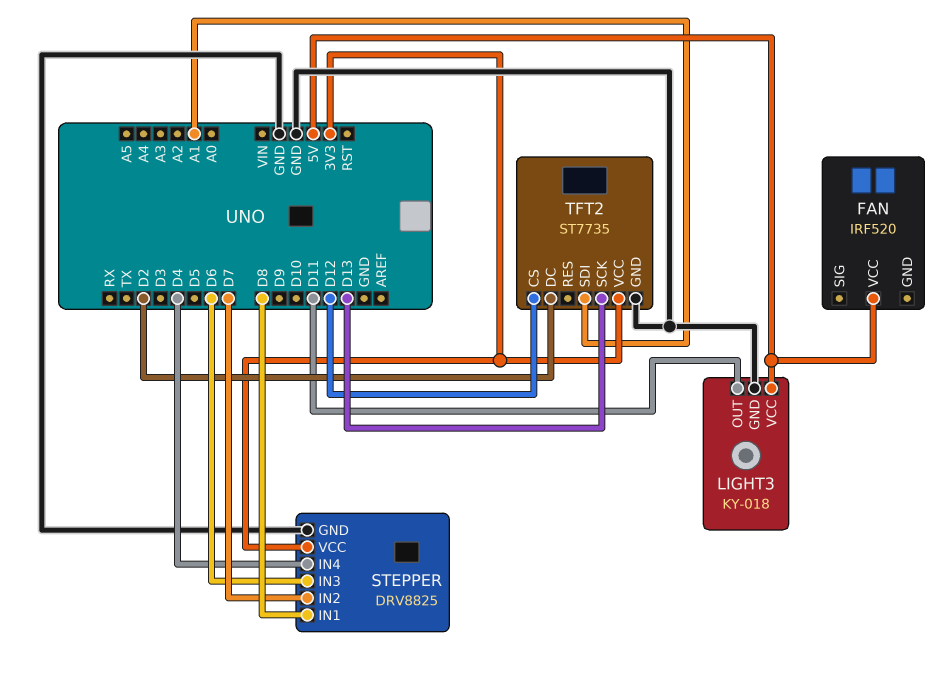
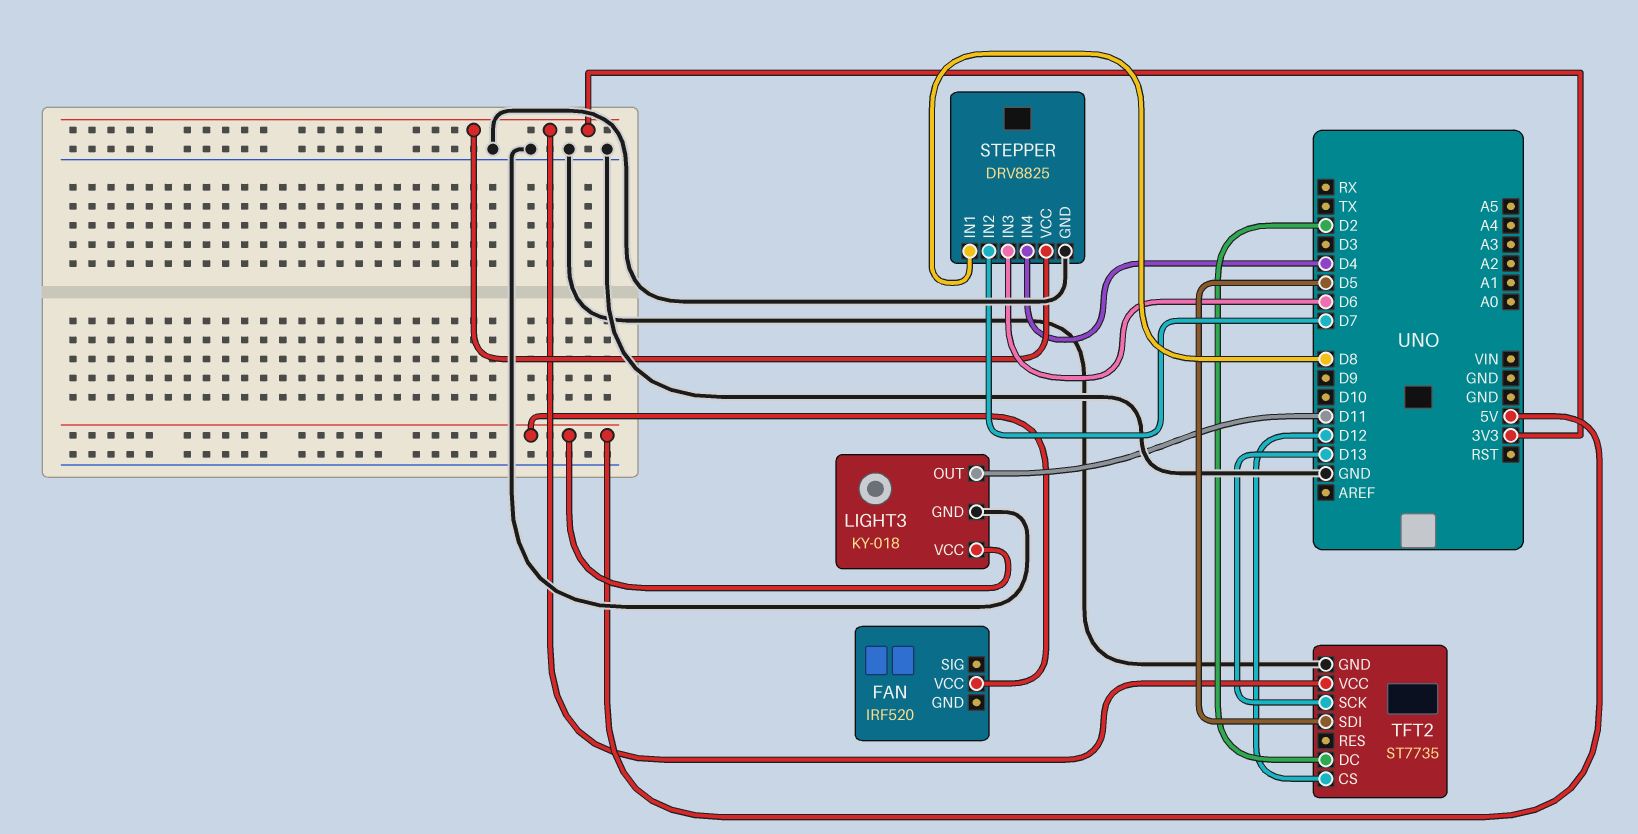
TFT2 pin SDI: A1 -> D5

